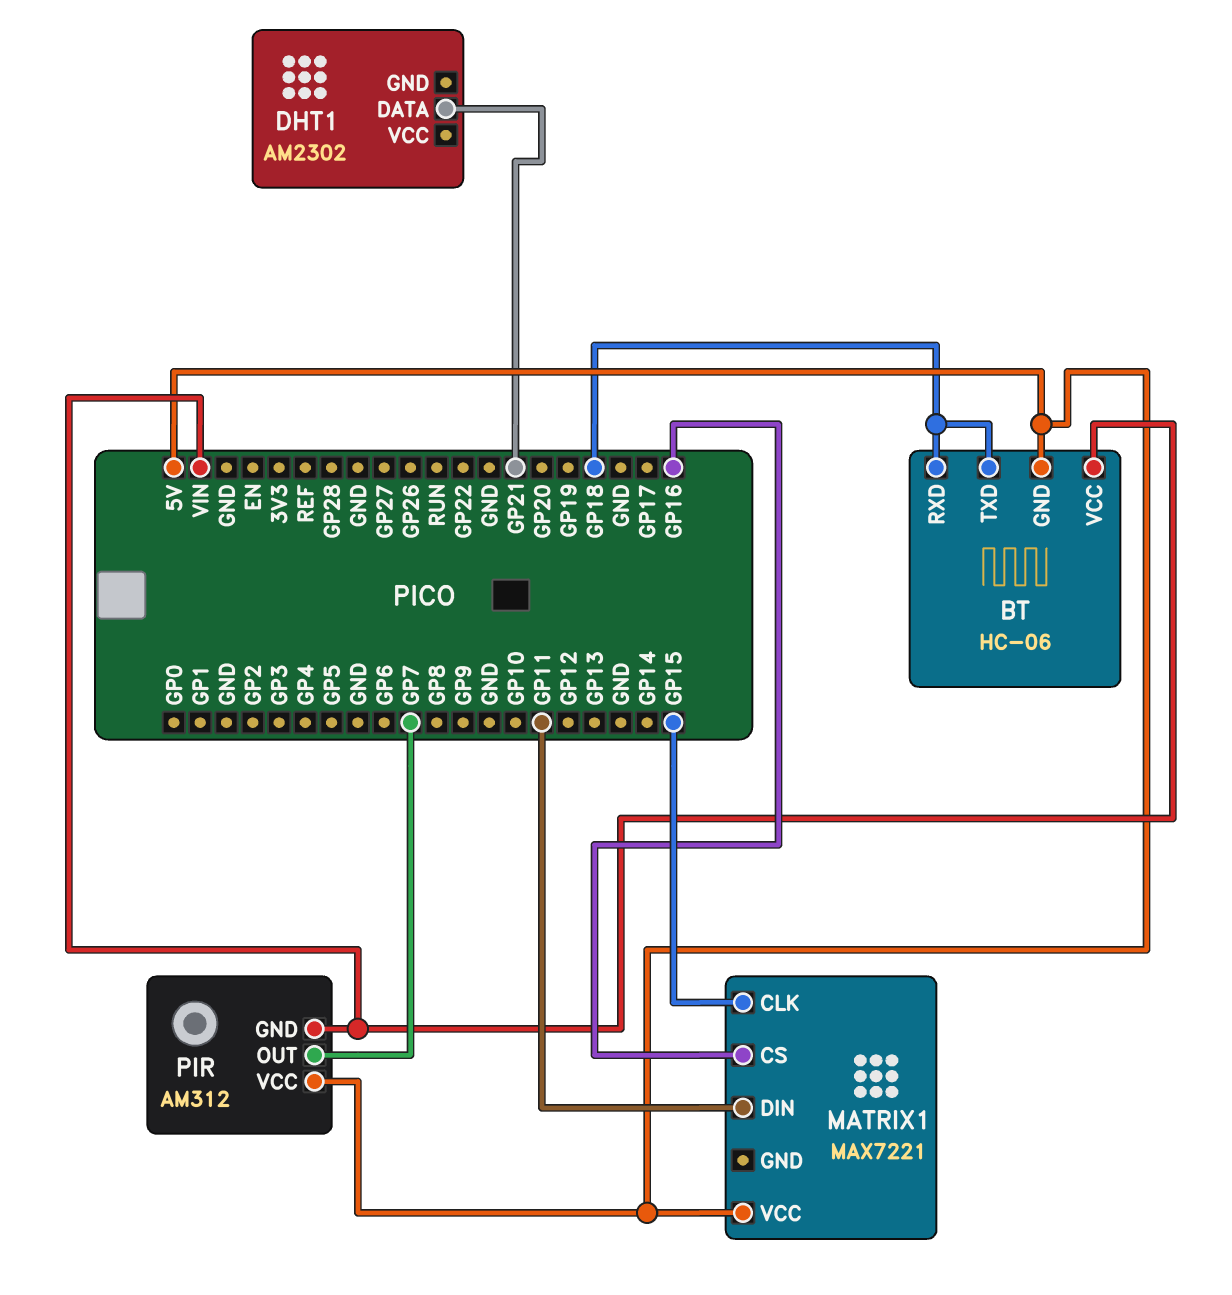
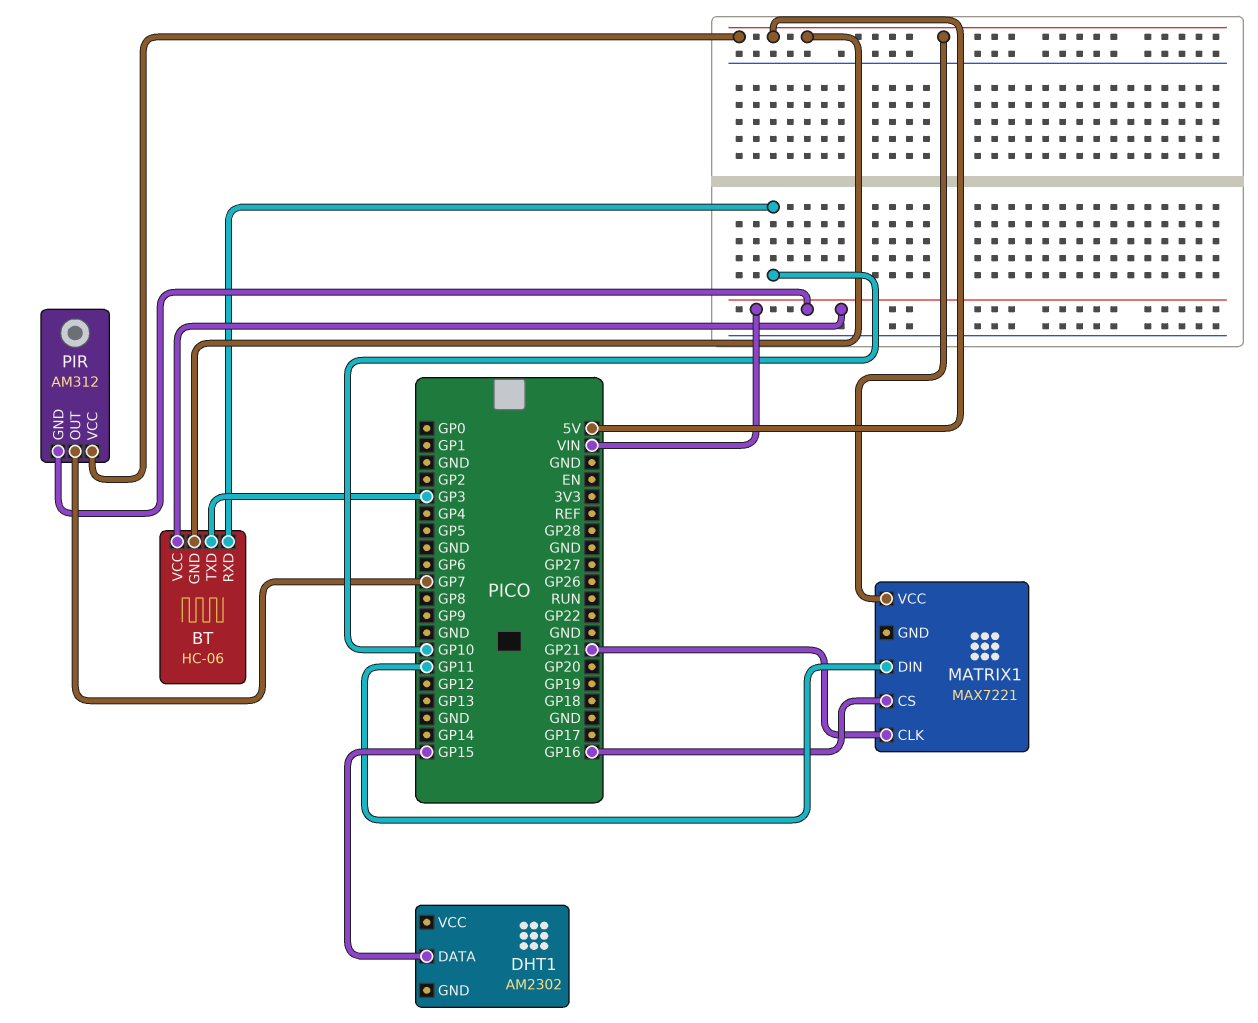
BT pin RXD: GP18 -> GP10
BT pin TXD: GP18 -> GP3
DHT1 pin DATA: GP21 -> GP15
MATRIX1 pin CLK: GP15 -> GP21

